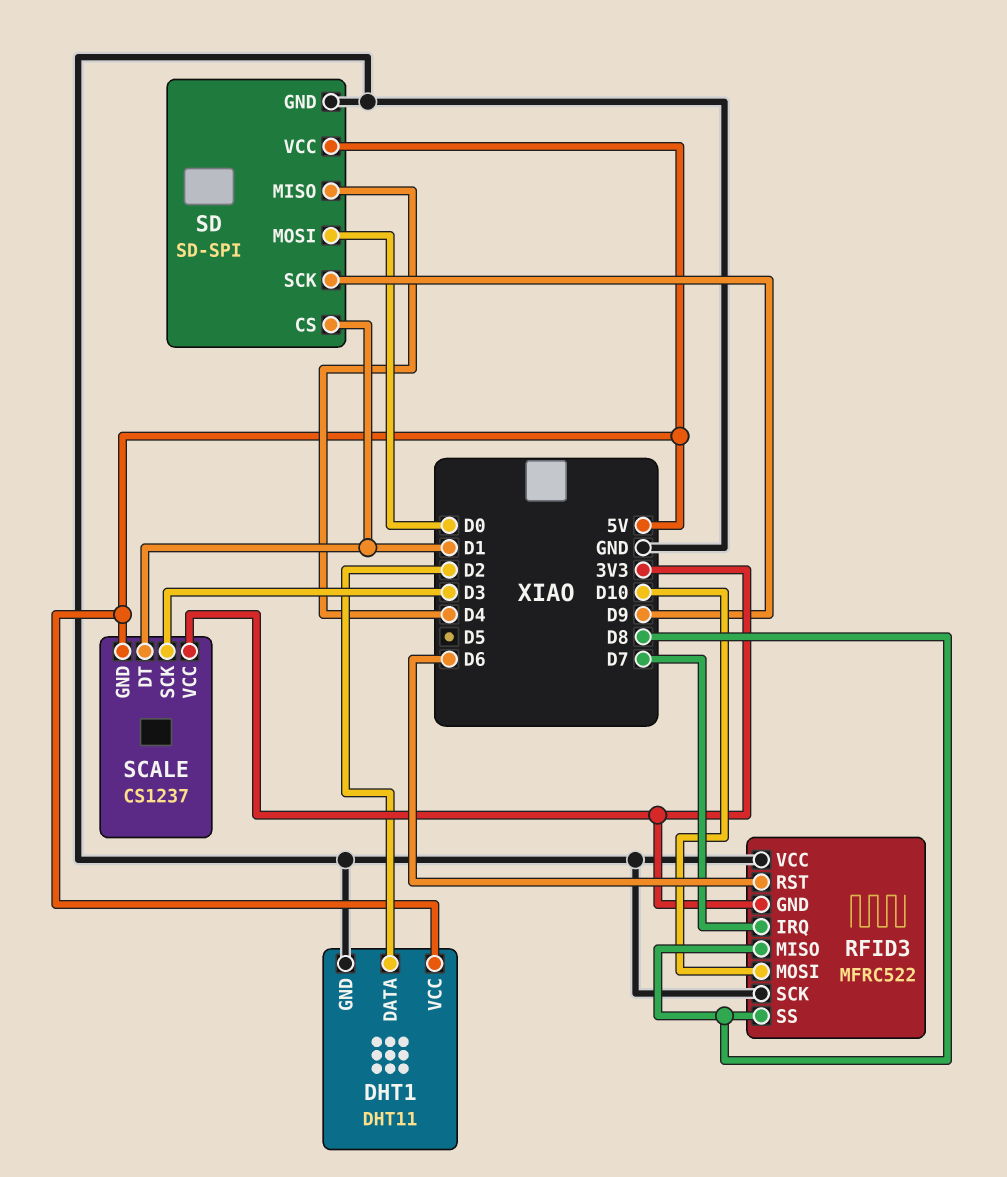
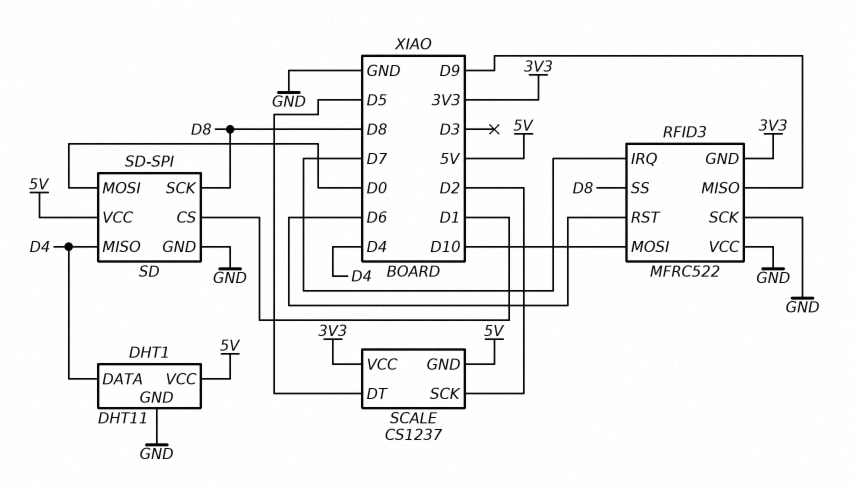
DHT1 pin DATA: D2 -> D4
RFID3 pin MISO: D8 -> D9
SCALE pin DT: D1 -> D5
SCALE pin SCK: D3 -> D2
SD pin SCK: D9 -> D8

